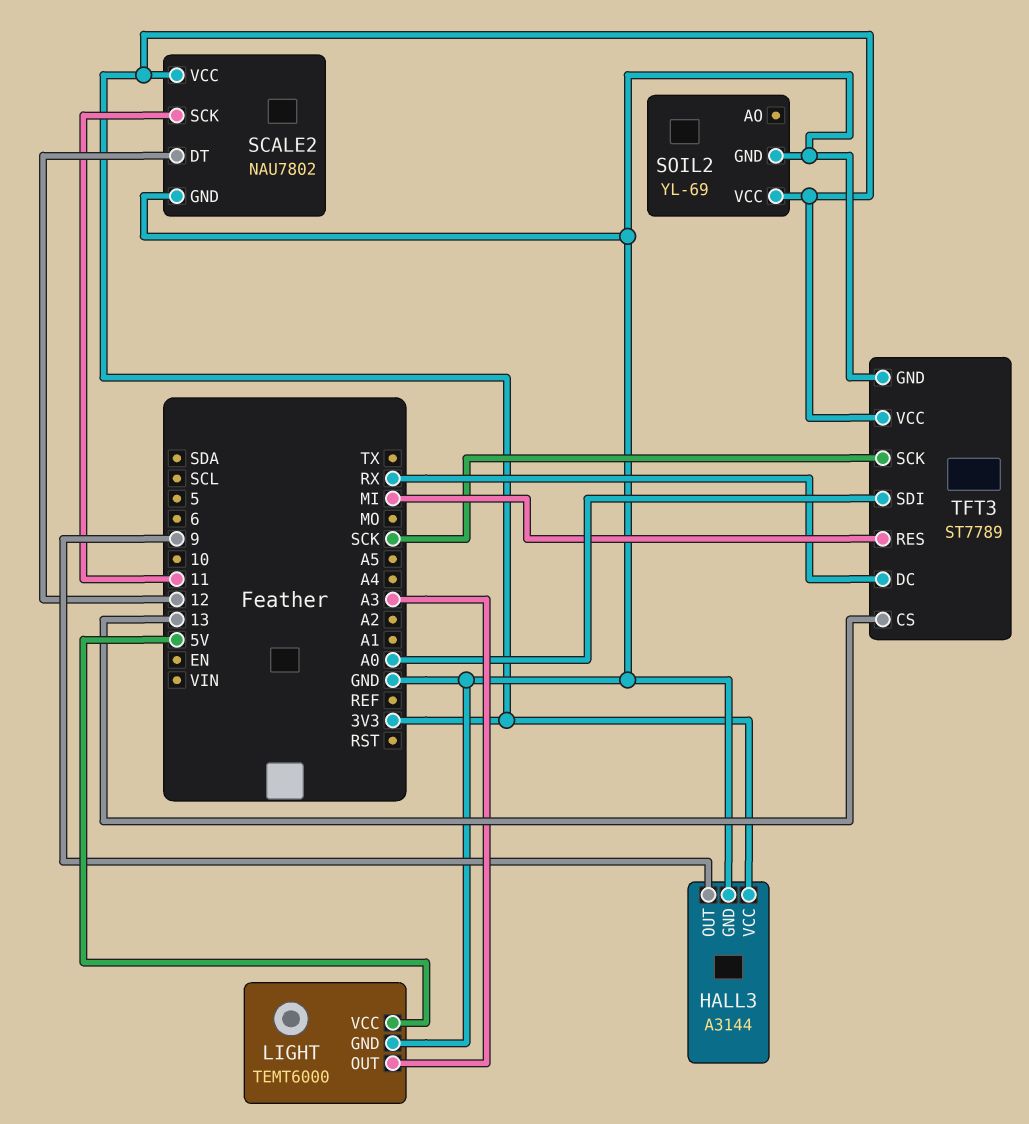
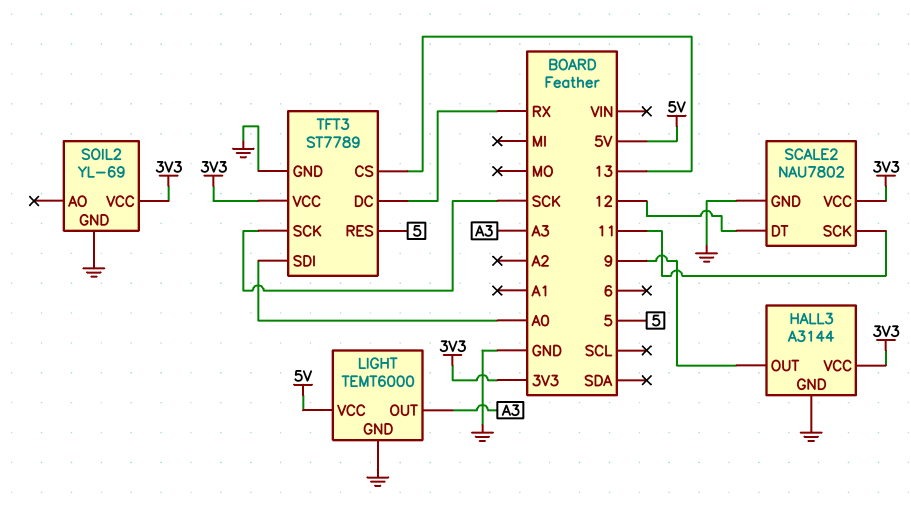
TFT3 pin RES: MI -> 5

